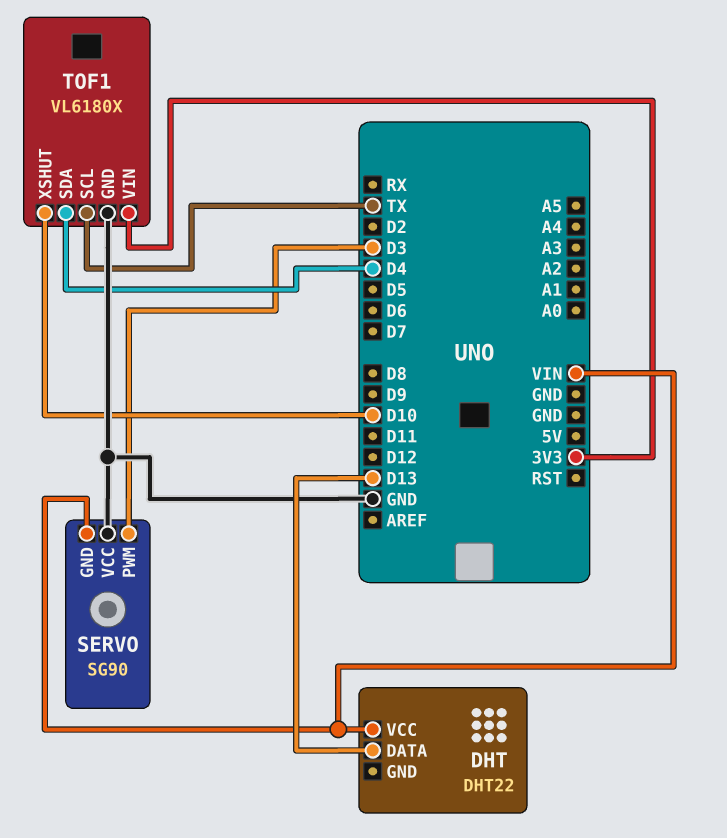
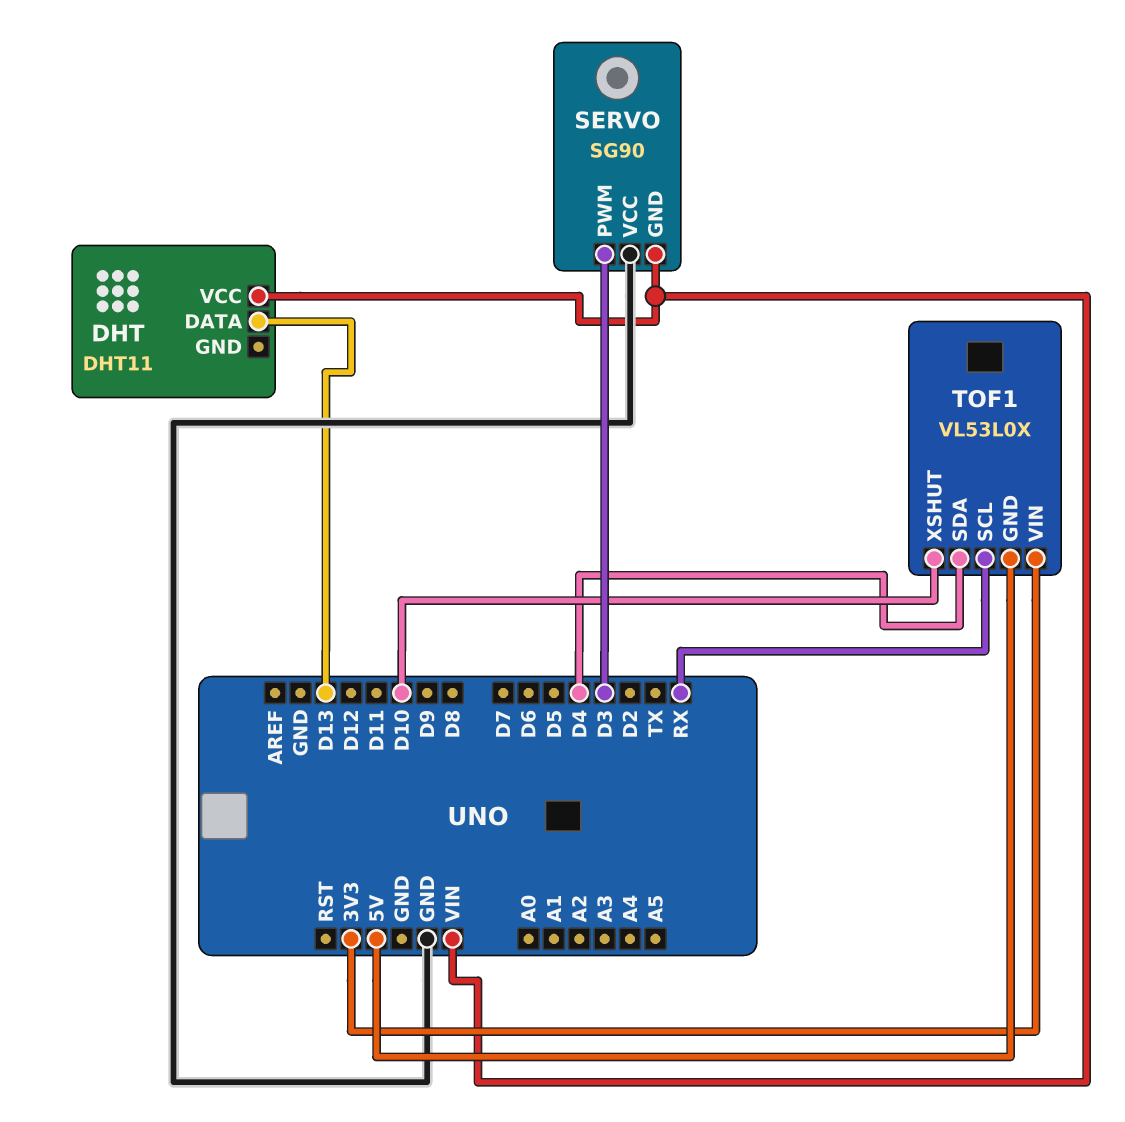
DHT: DHT22 -> DHT11
TOF1: VL6180X -> VL53L0X
TOF1 pin GND: GND -> 5V
TOF1 pin SCL: TX -> RX

